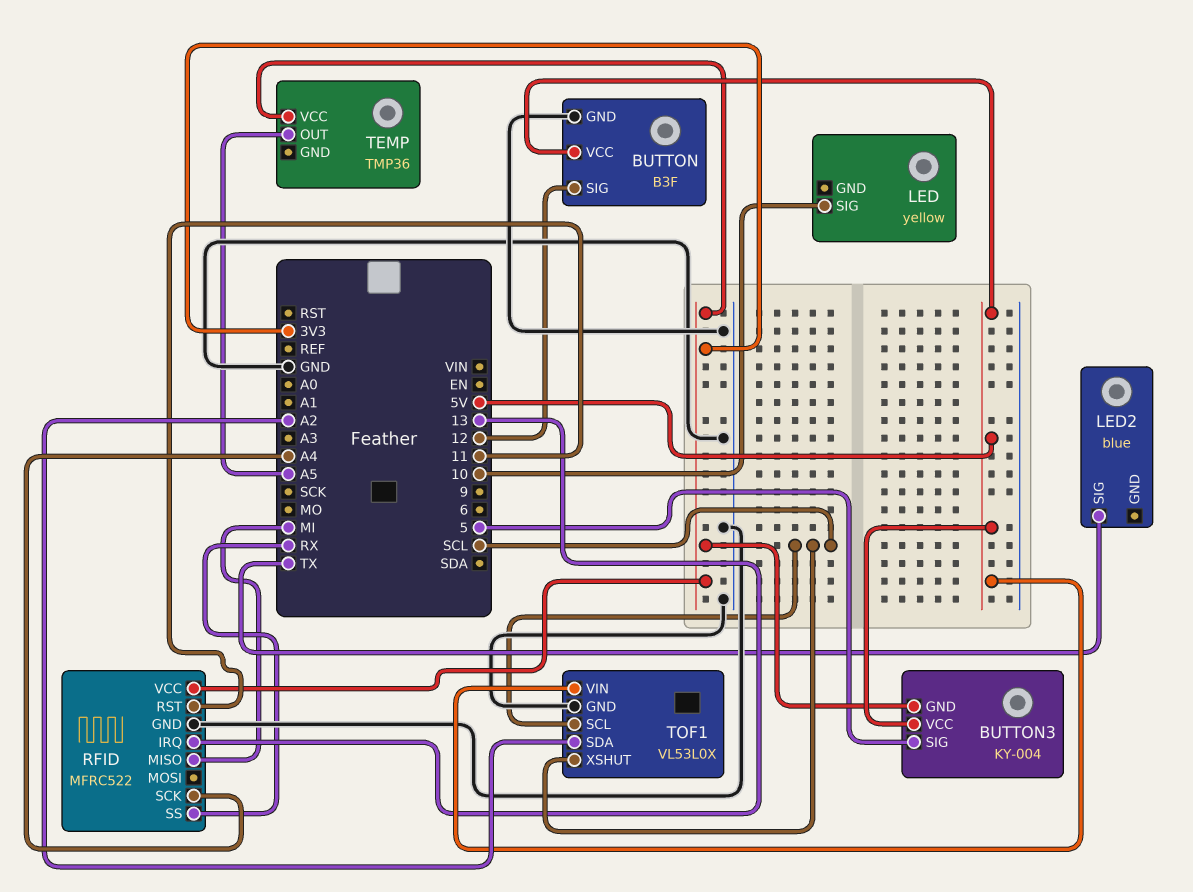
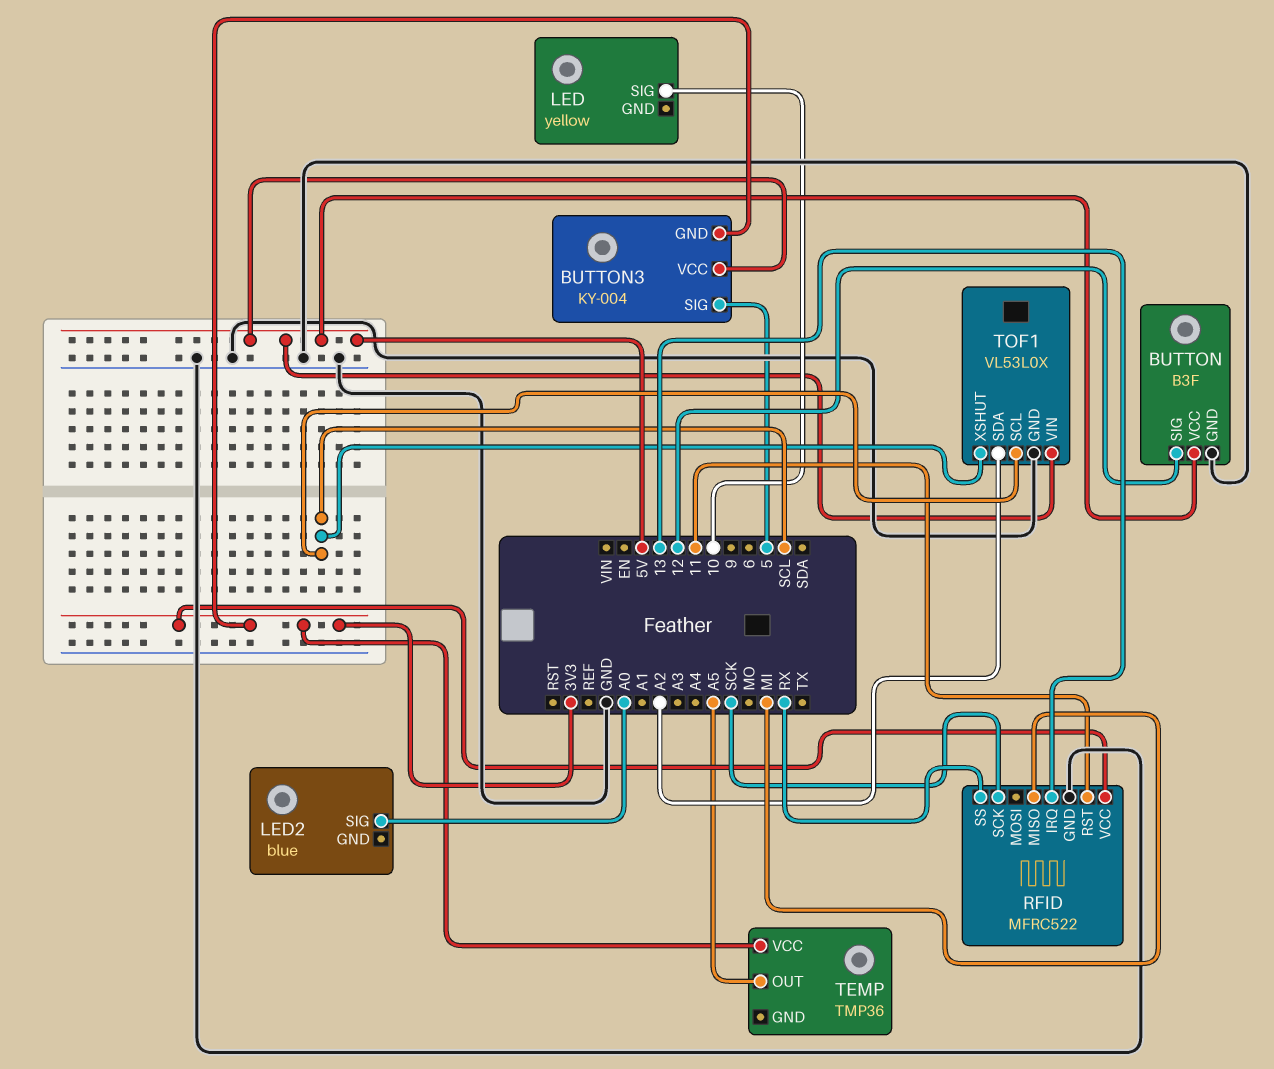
LED2 pin SIG: TX -> A0
RFID pin SCK: A4 -> SCK

